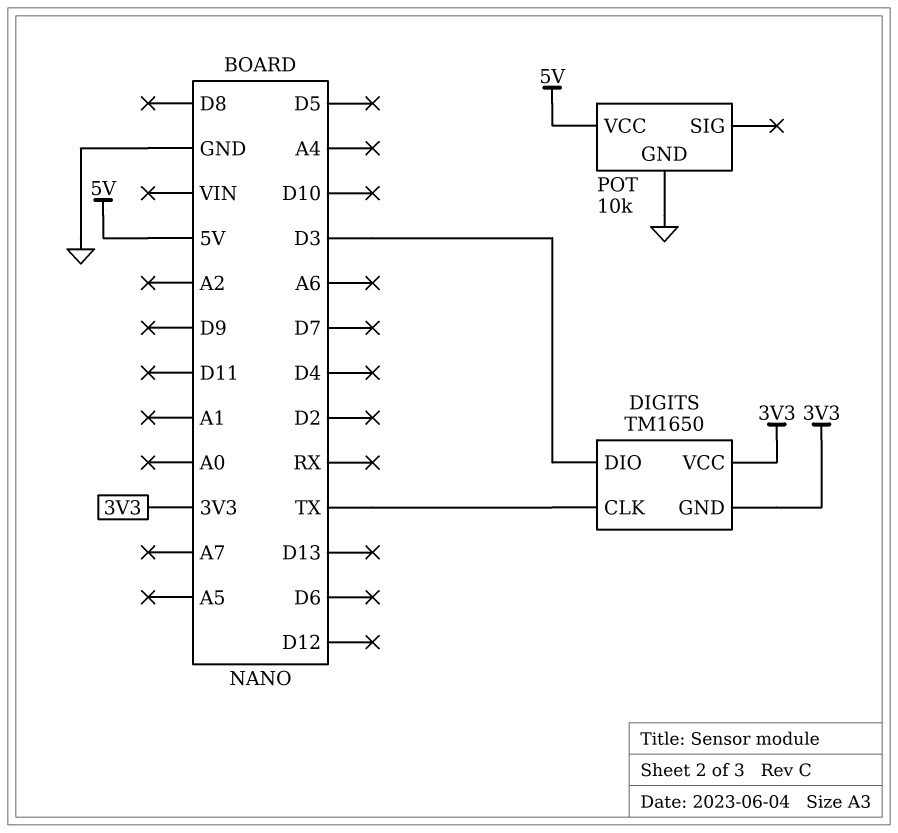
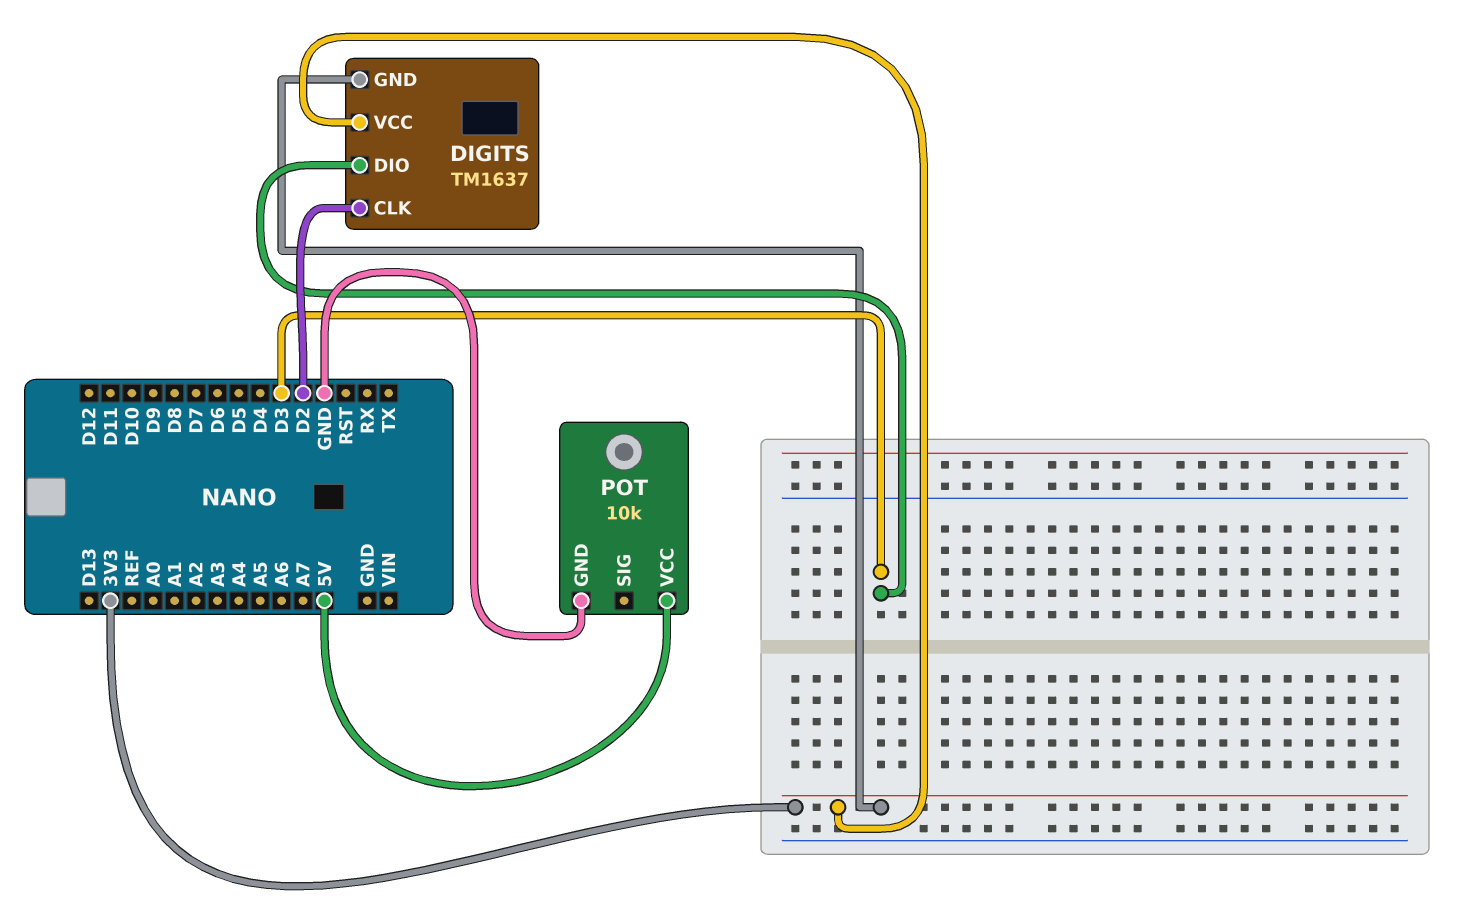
DIGITS: TM1650 -> TM1637
DIGITS pin CLK: TX -> D2

